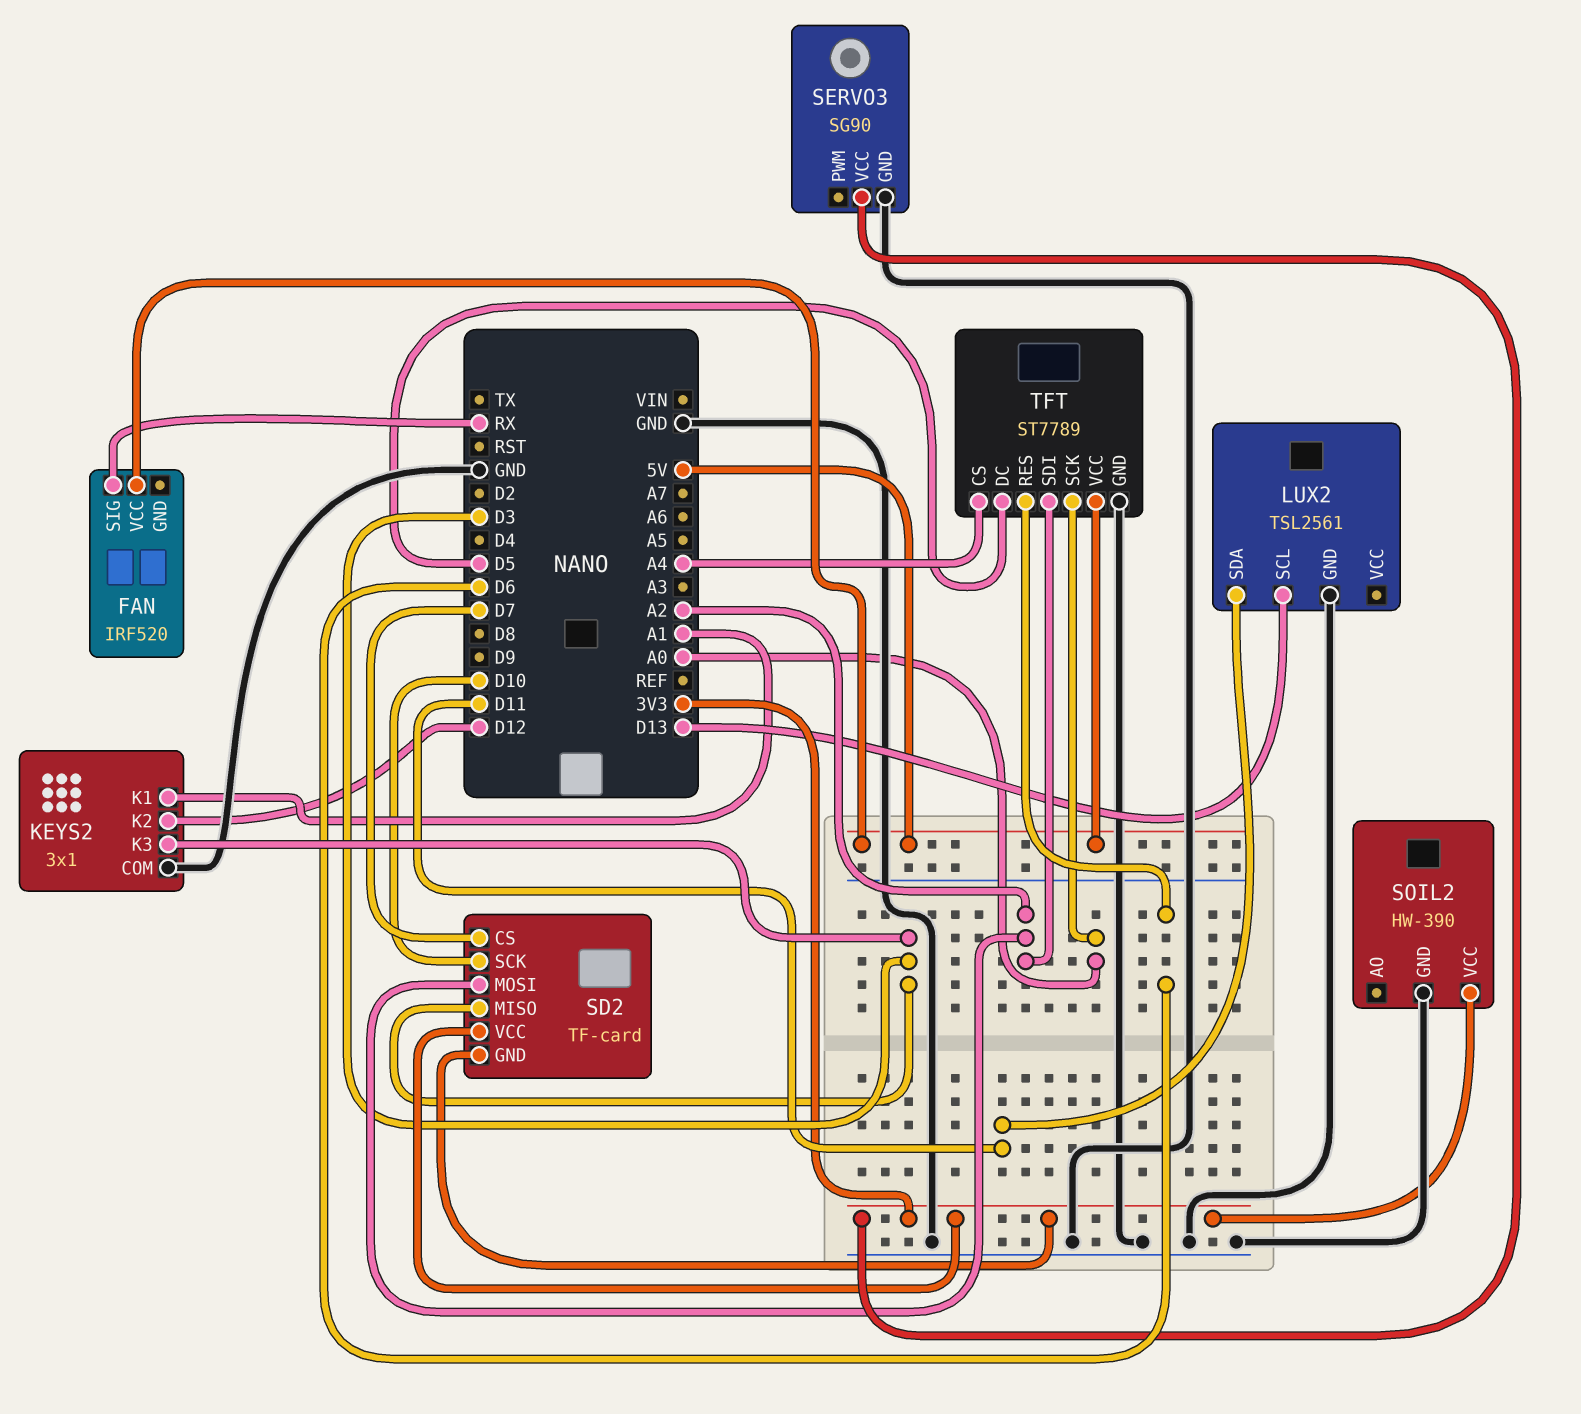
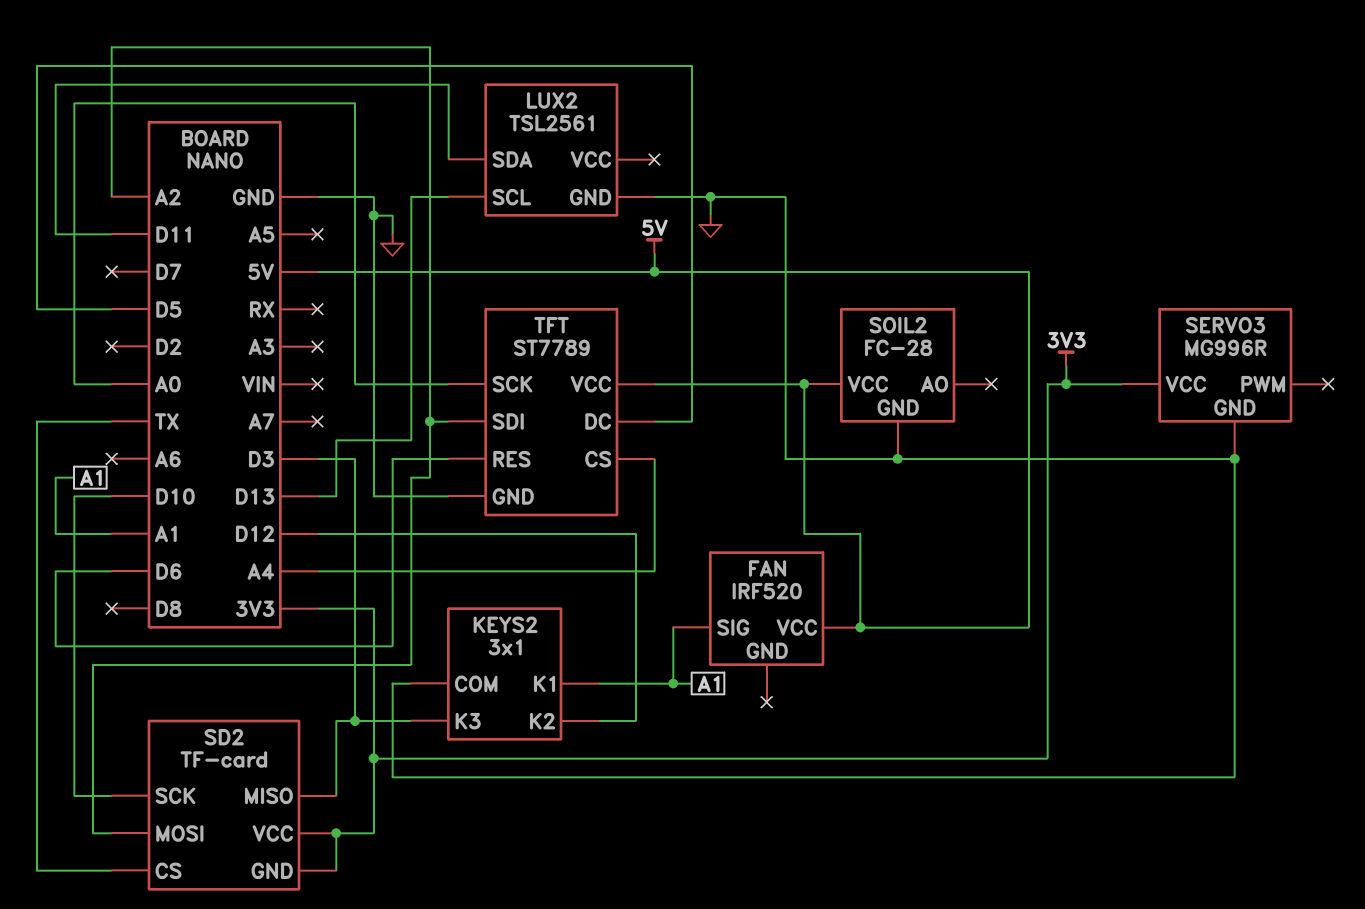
FAN pin SIG: RX -> A1
SD2 pin CS: D7 -> TX
SERVO3: SG90 -> MG996R
SOIL2: HW-390 -> FC-28
SOIL2 pin VCC: 3V3 -> 5V

